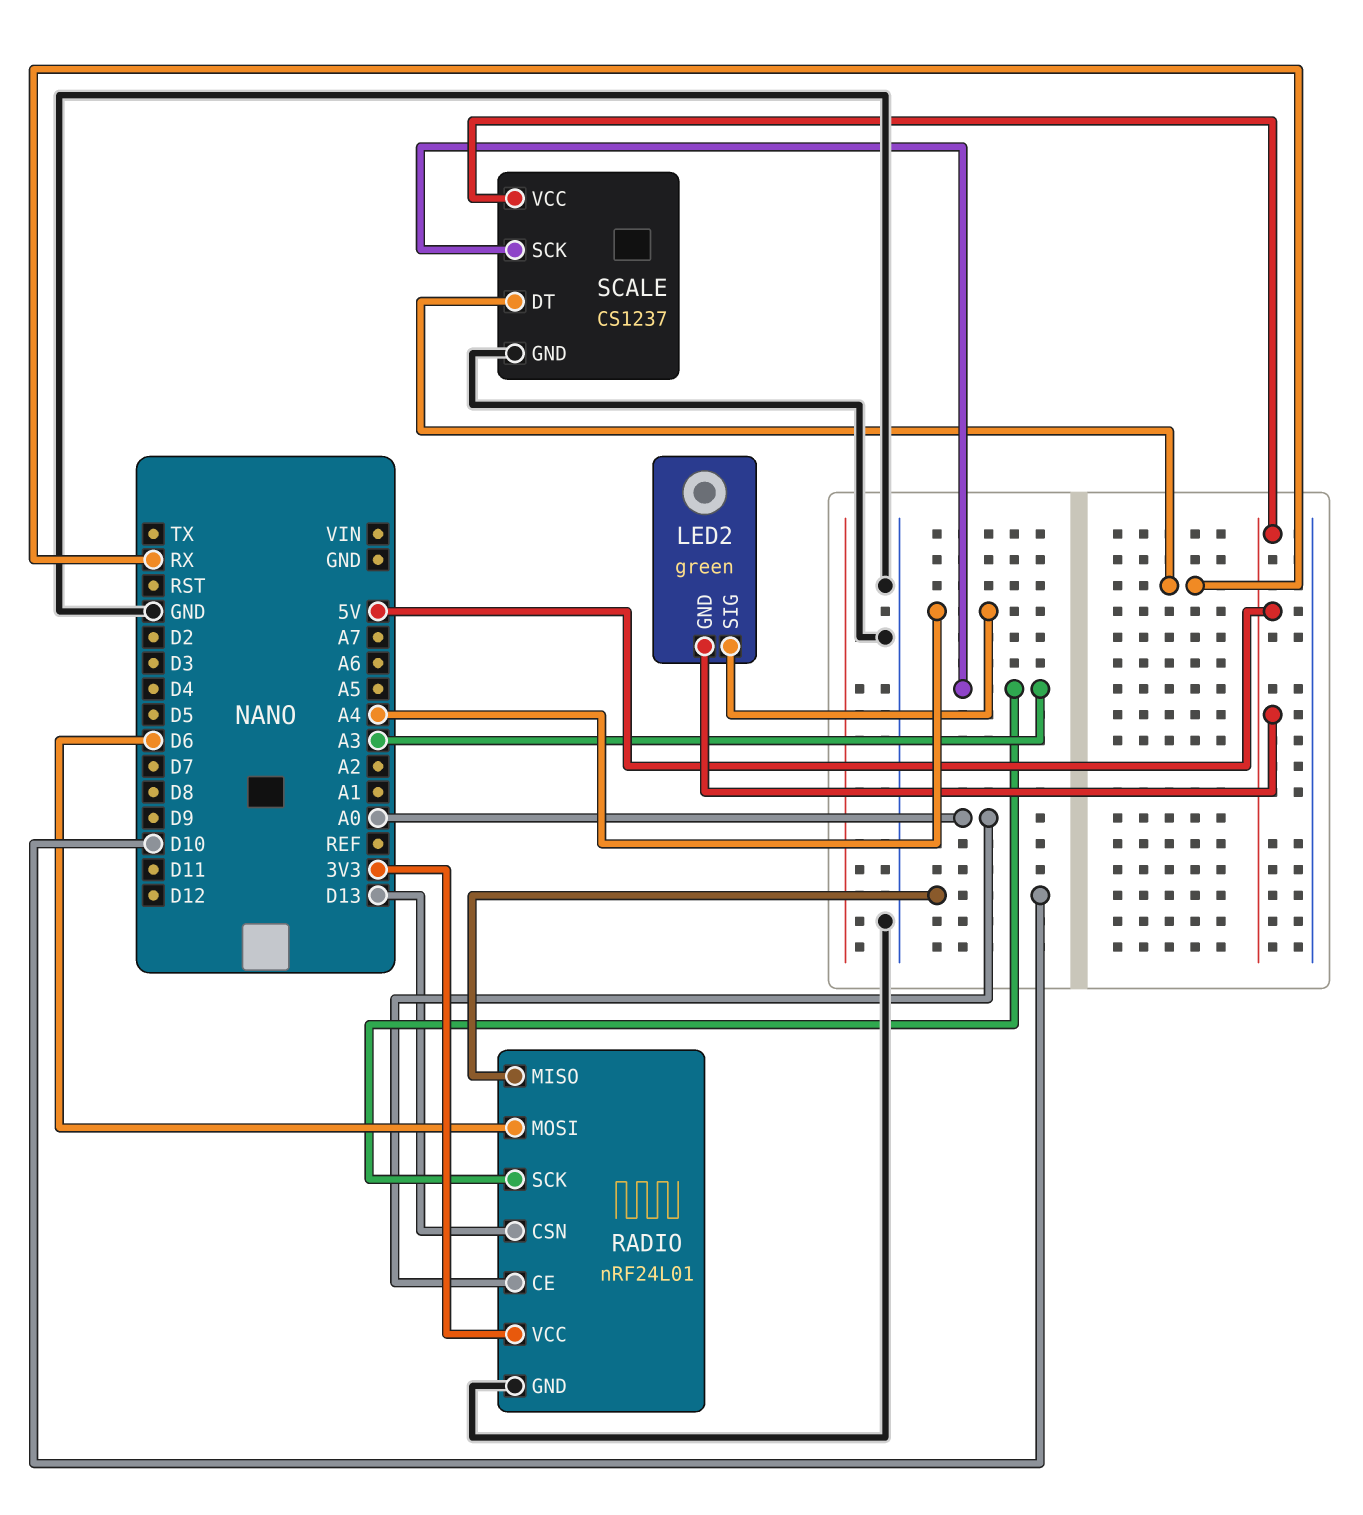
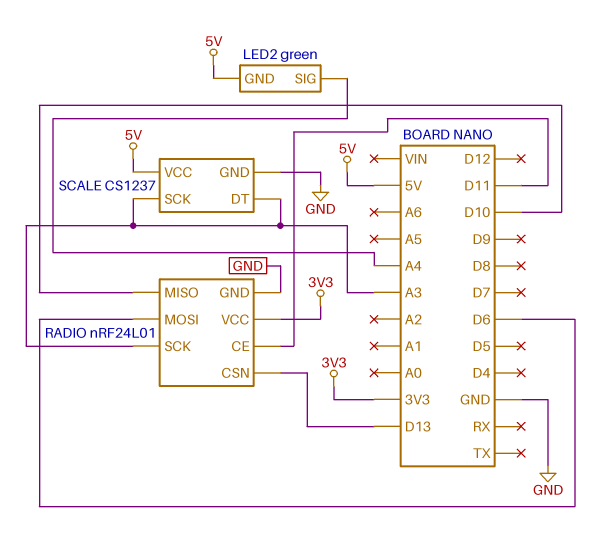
RADIO pin CE: A0 -> D11
SCALE pin DT: RX -> A3

